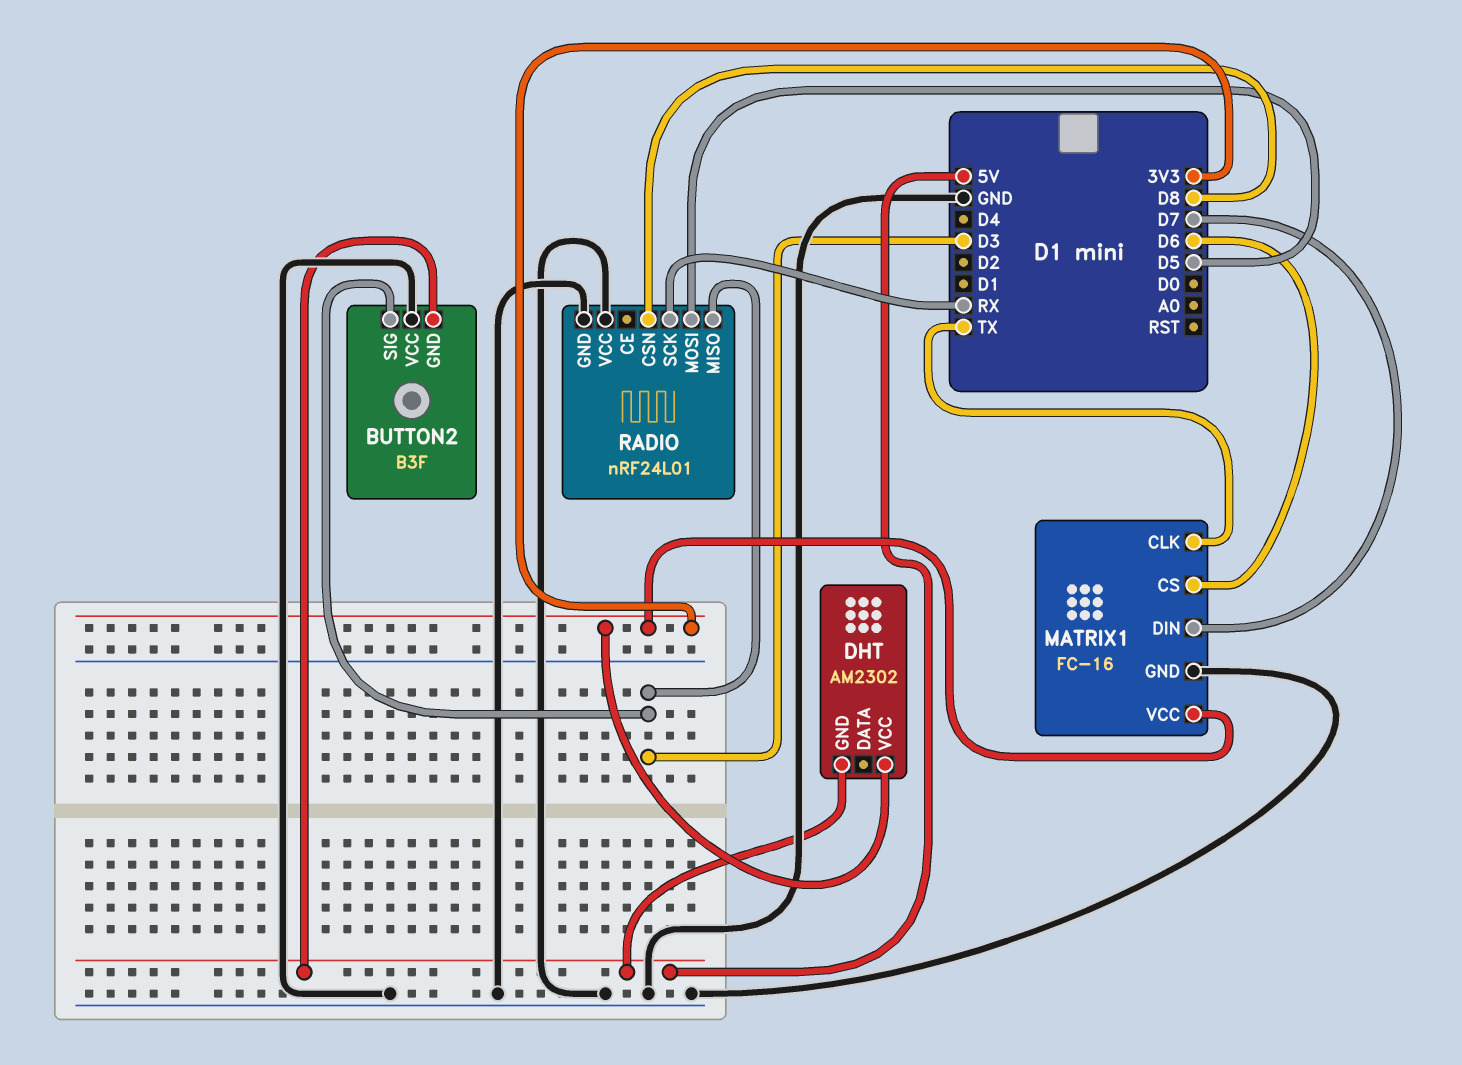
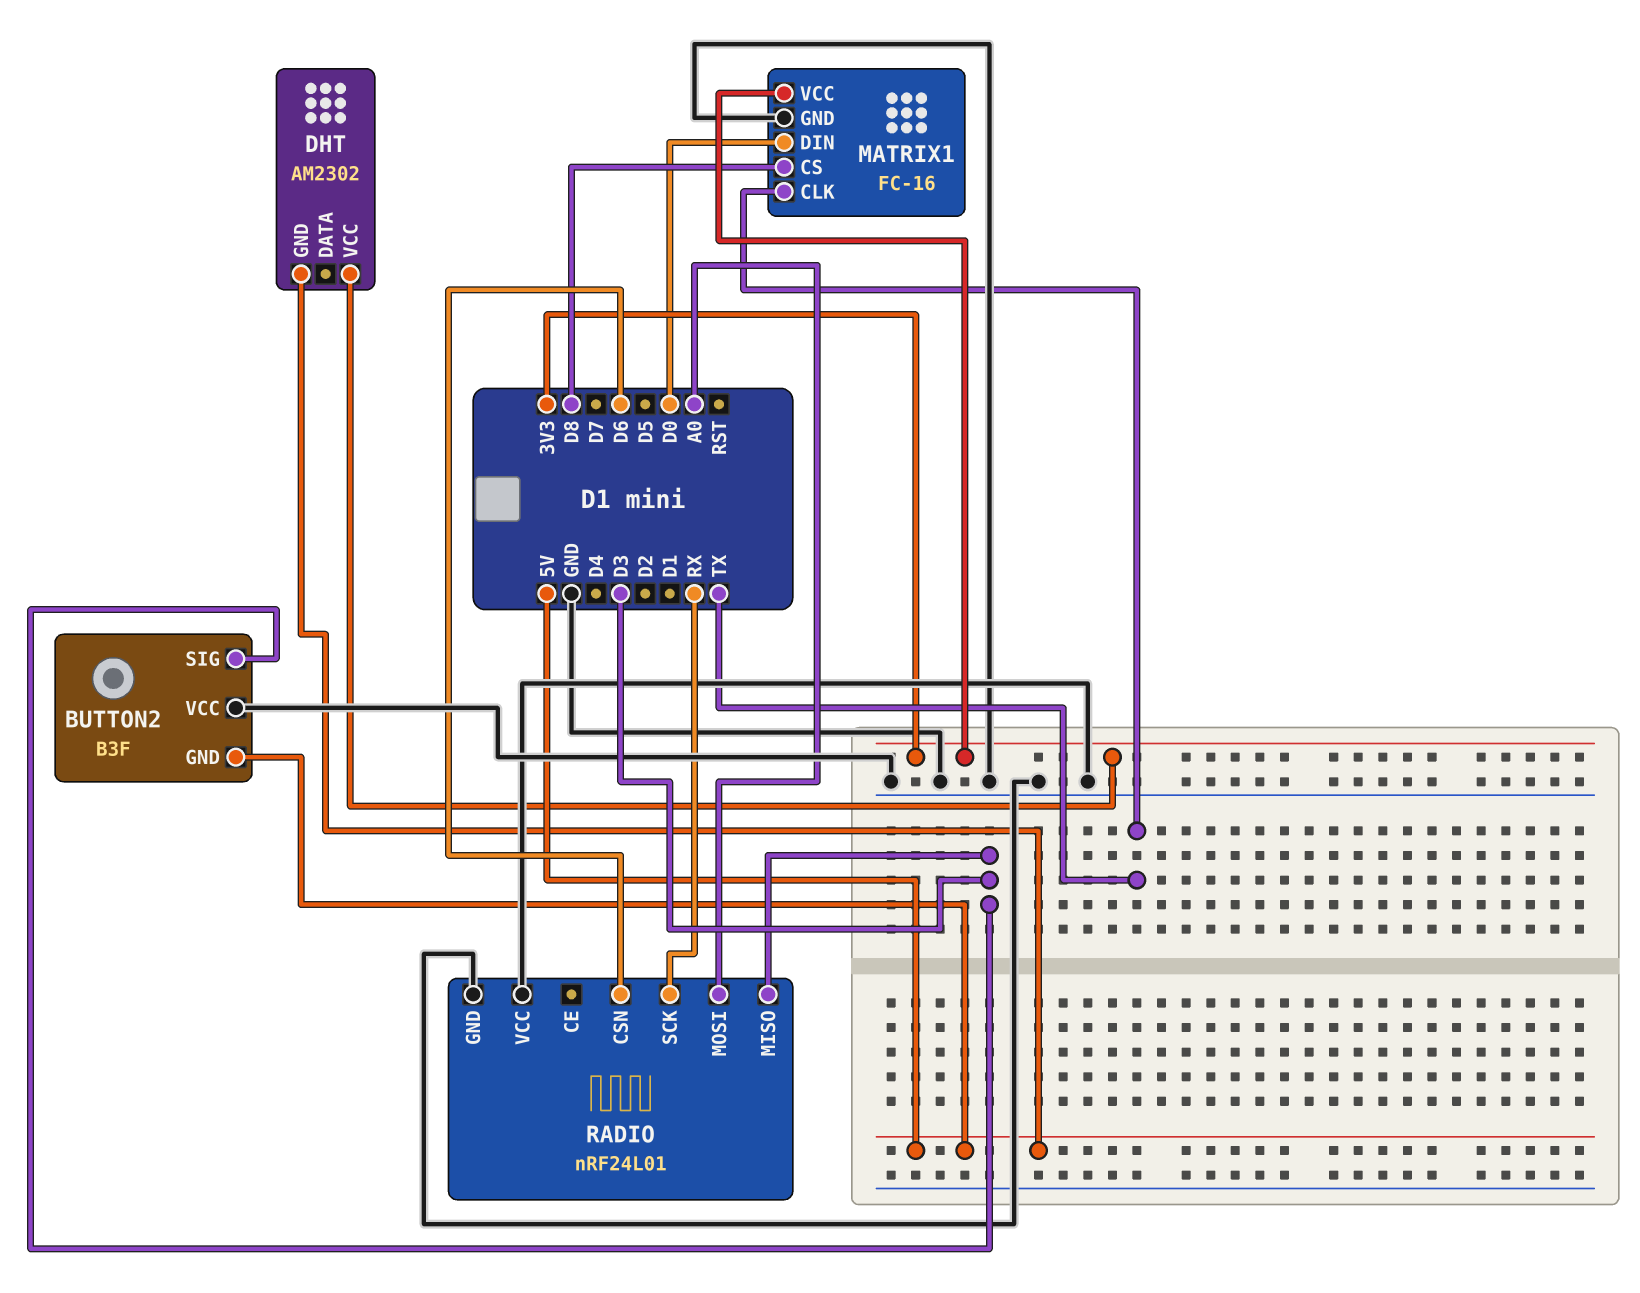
MATRIX1 pin CS: D6 -> D8
MATRIX1 pin DIN: D7 -> D0
RADIO pin CSN: D8 -> D6
RADIO pin MOSI: D5 -> A0

